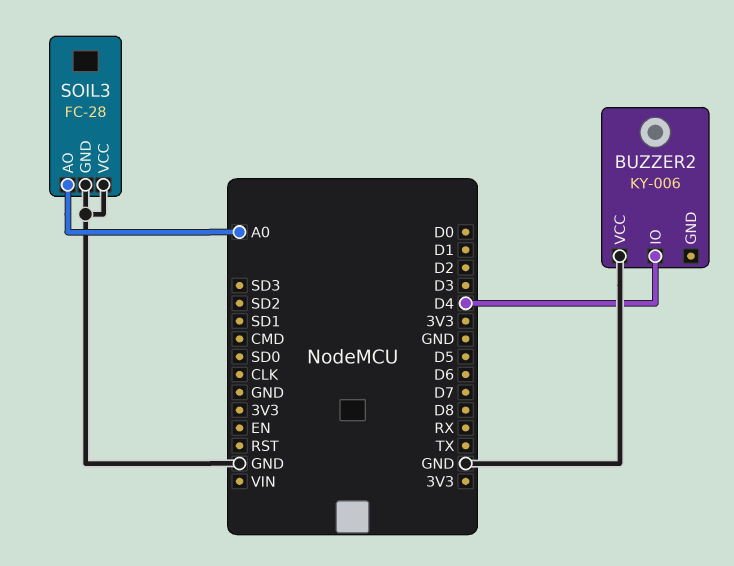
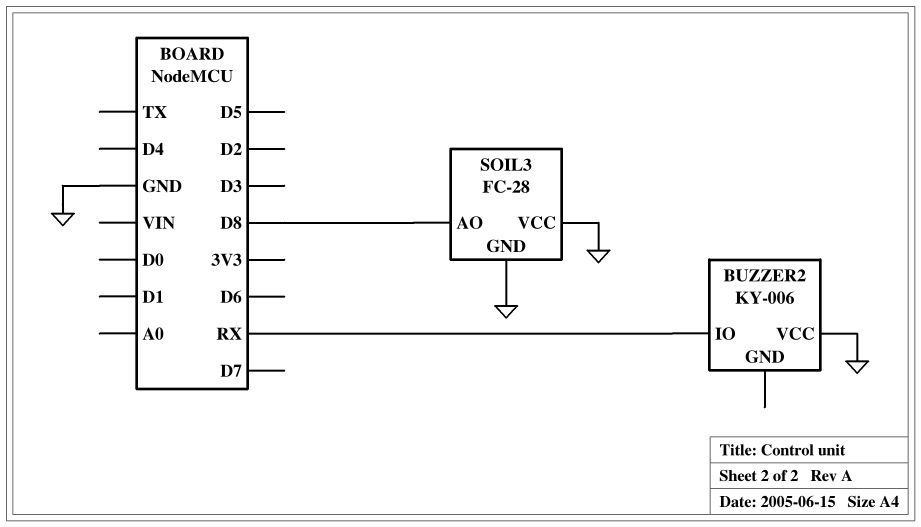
BUZZER2 pin IO: D4 -> RX
SOIL3 pin AO: A0 -> D8

